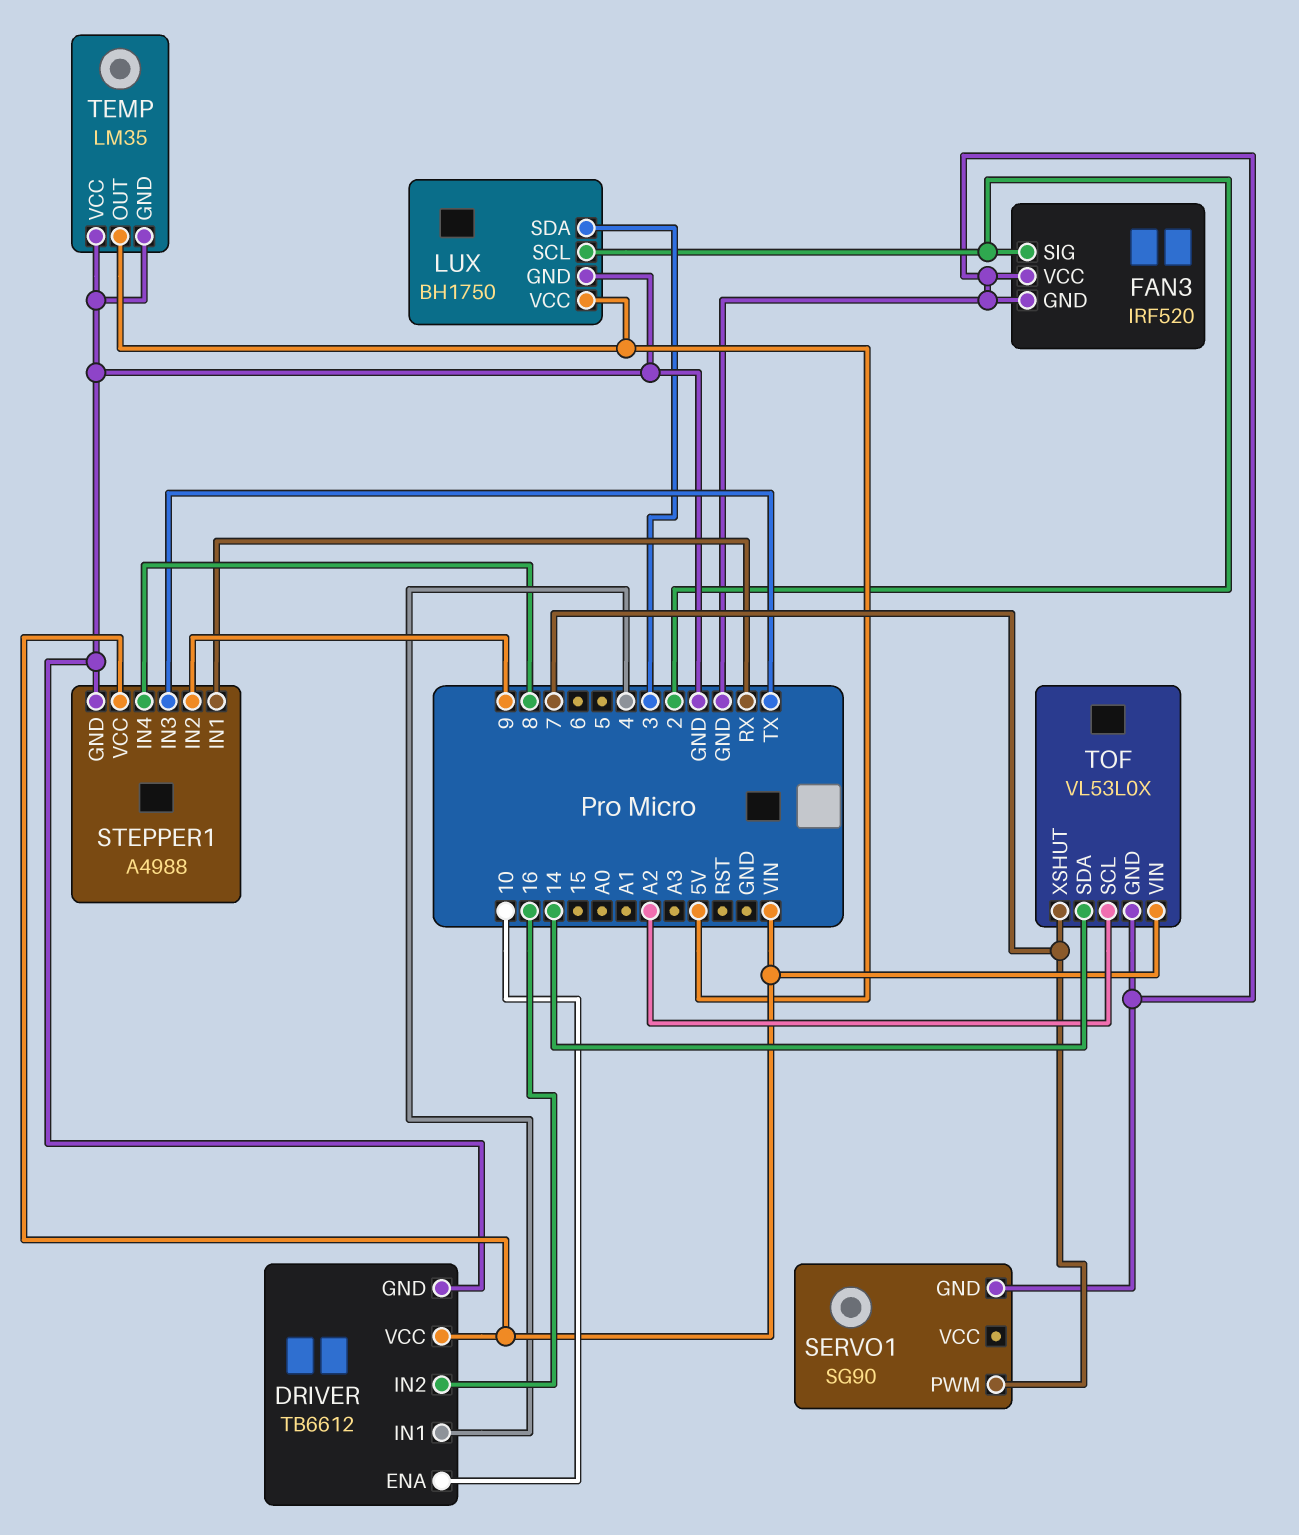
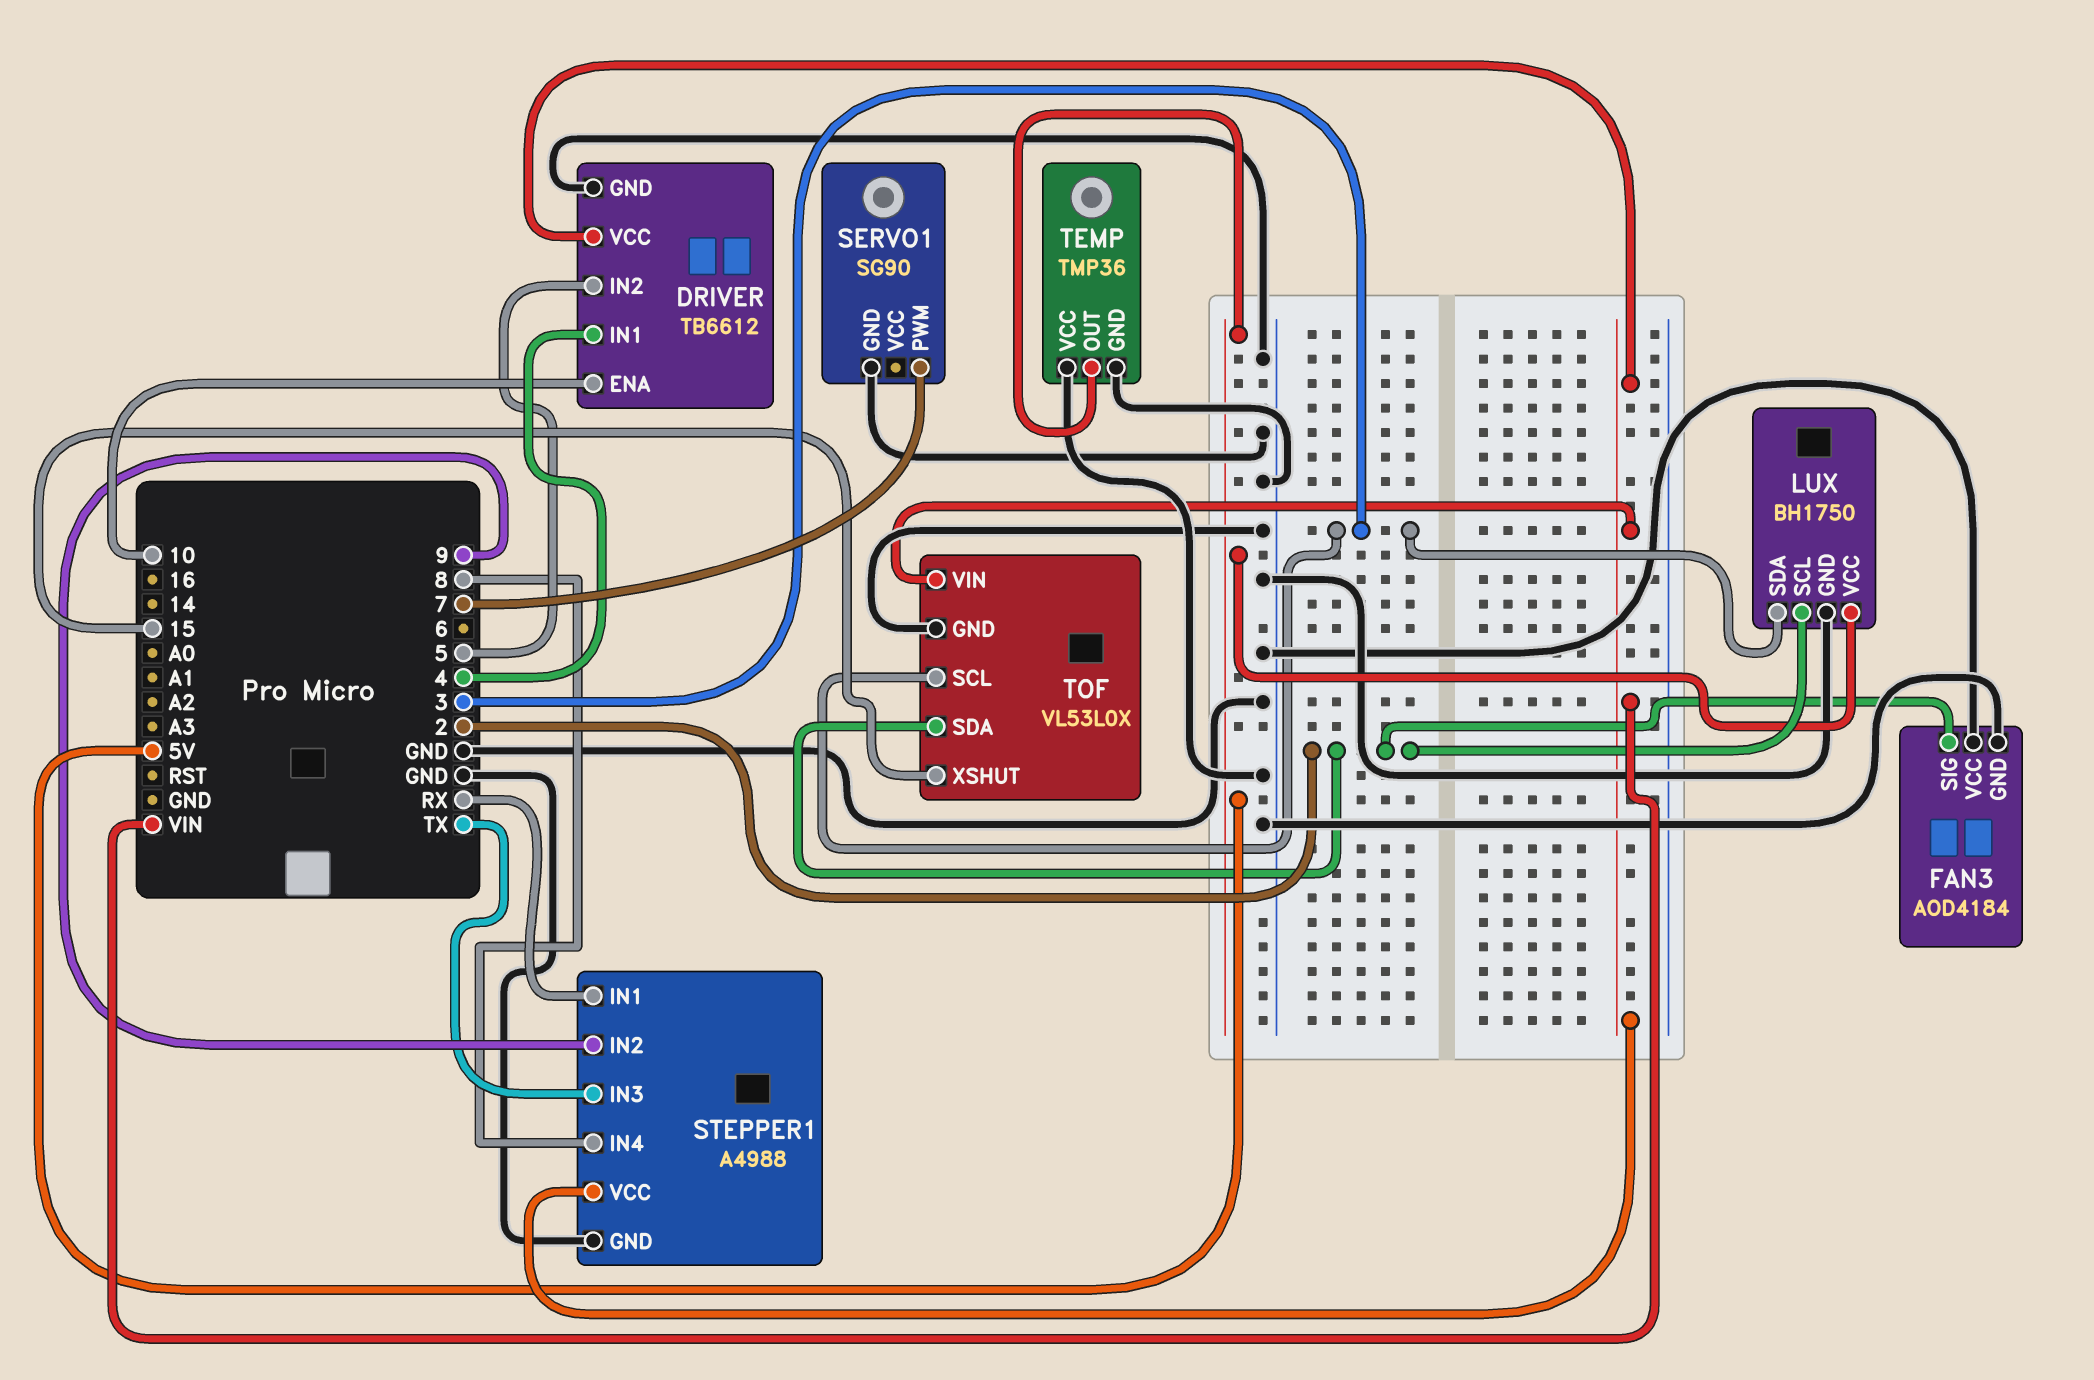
DRIVER pin IN2: 16 -> 5
FAN3: IRF520 -> AOD4184
TEMP: LM35 -> TMP36
TOF pin SCL: A2 -> 3
TOF pin SDA: 14 -> 2
TOF pin XSHUT: 7 -> 15

